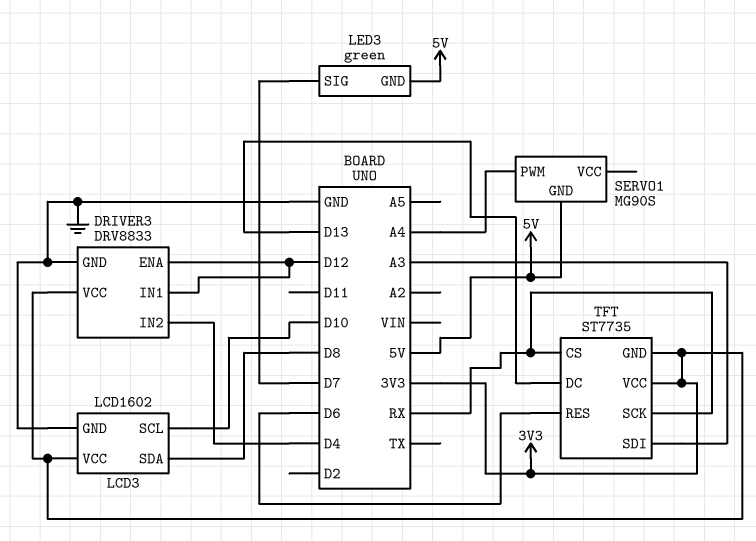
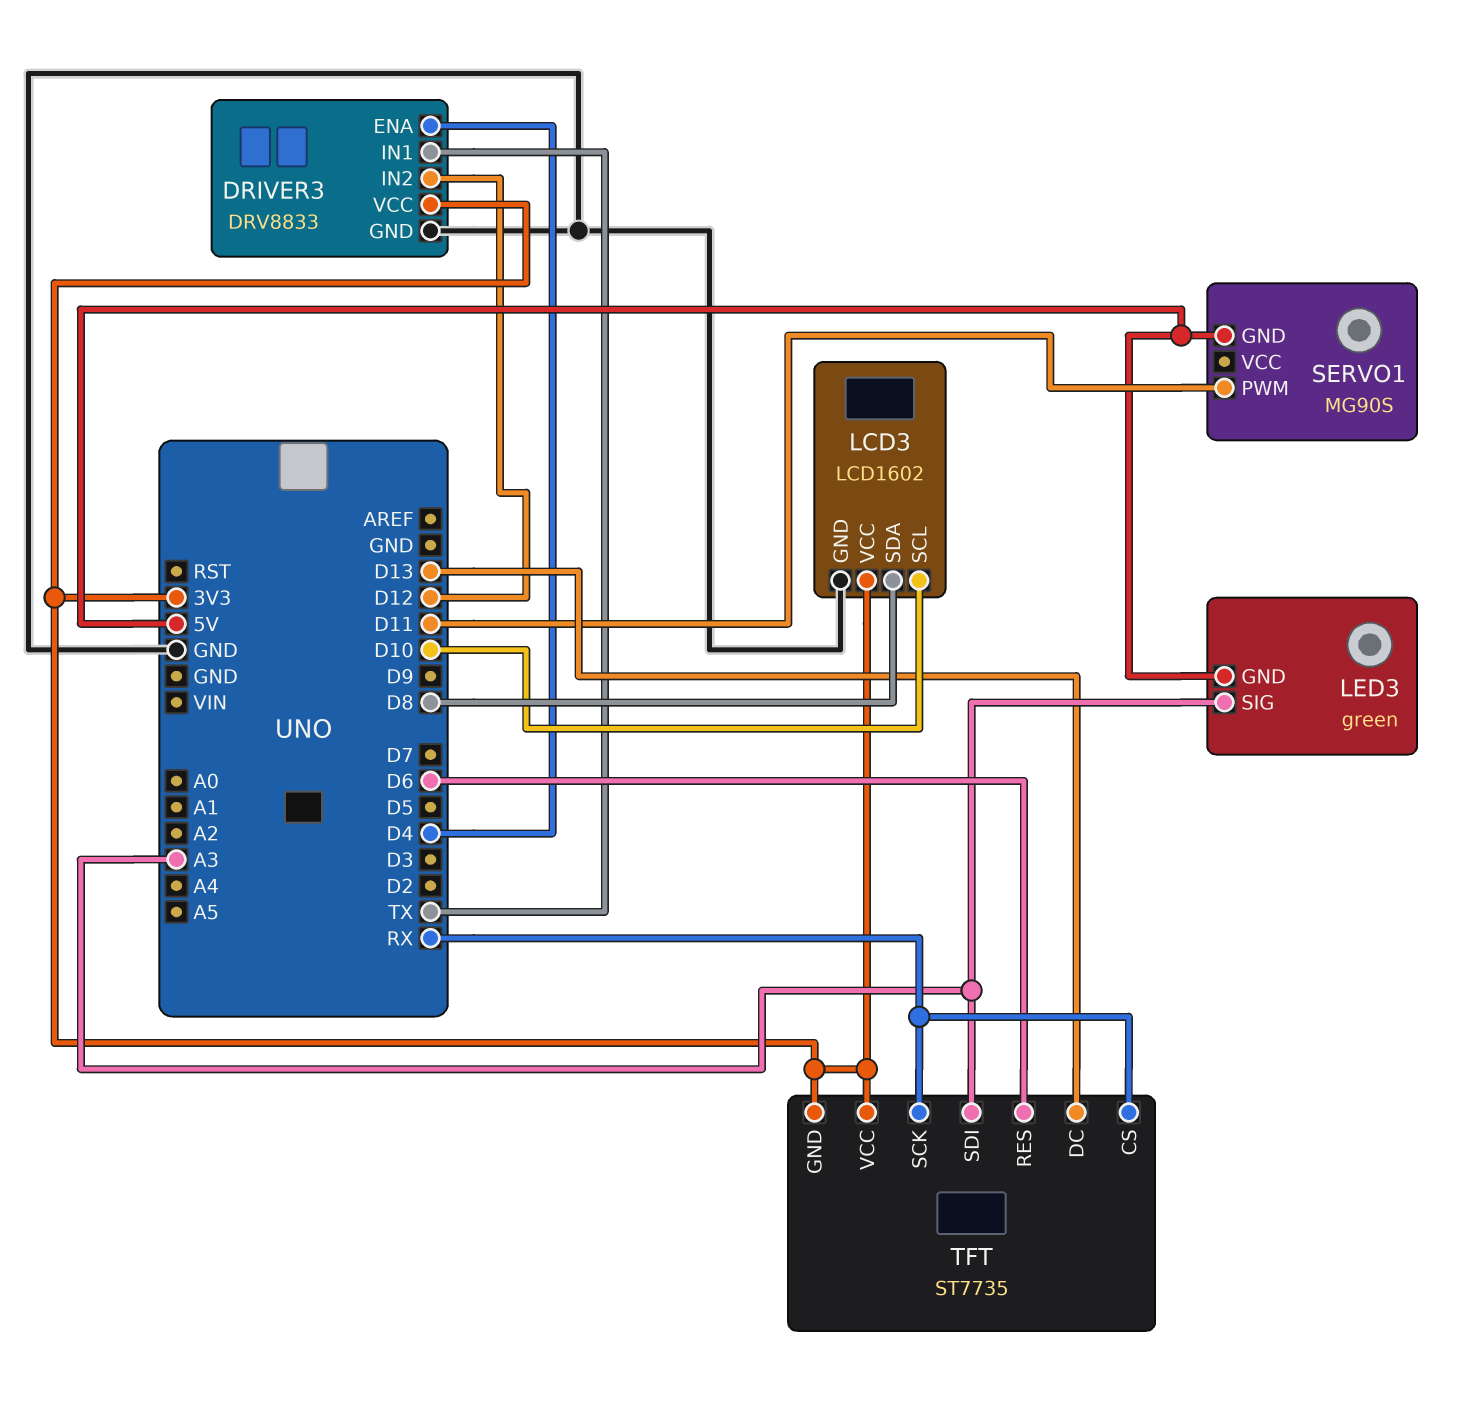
DRIVER3 pin ENA: D12 -> D4
DRIVER3 pin IN1: D12 -> TX
DRIVER3 pin IN2: D4 -> D12
LED3 pin SIG: D7 -> A3
SERVO1 pin PWM: A4 -> D11

